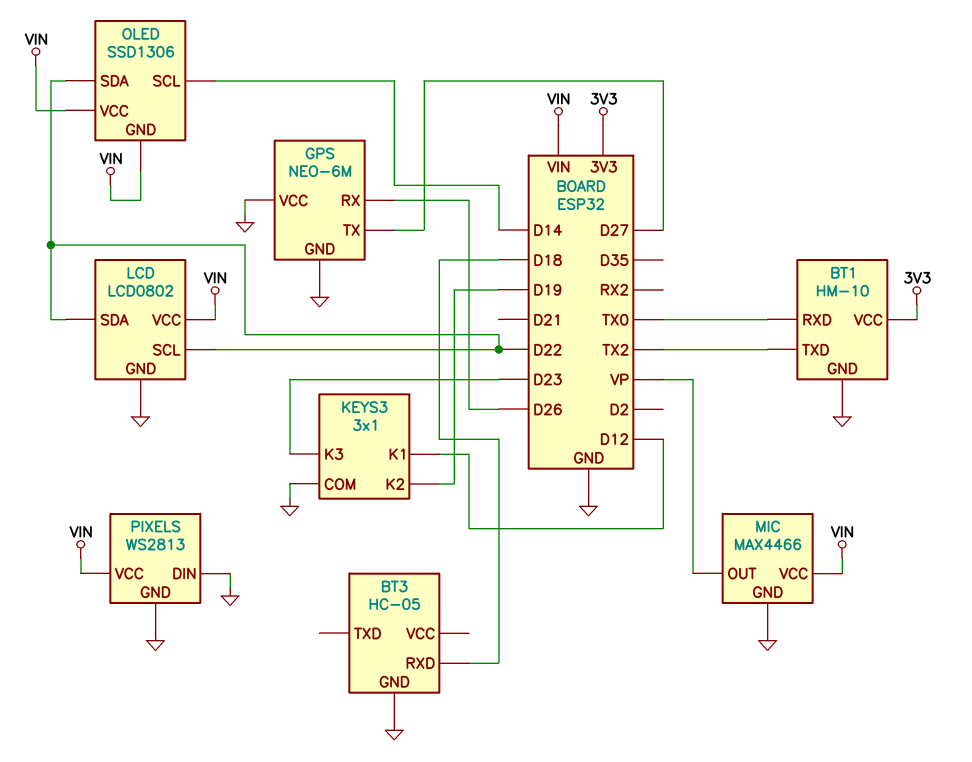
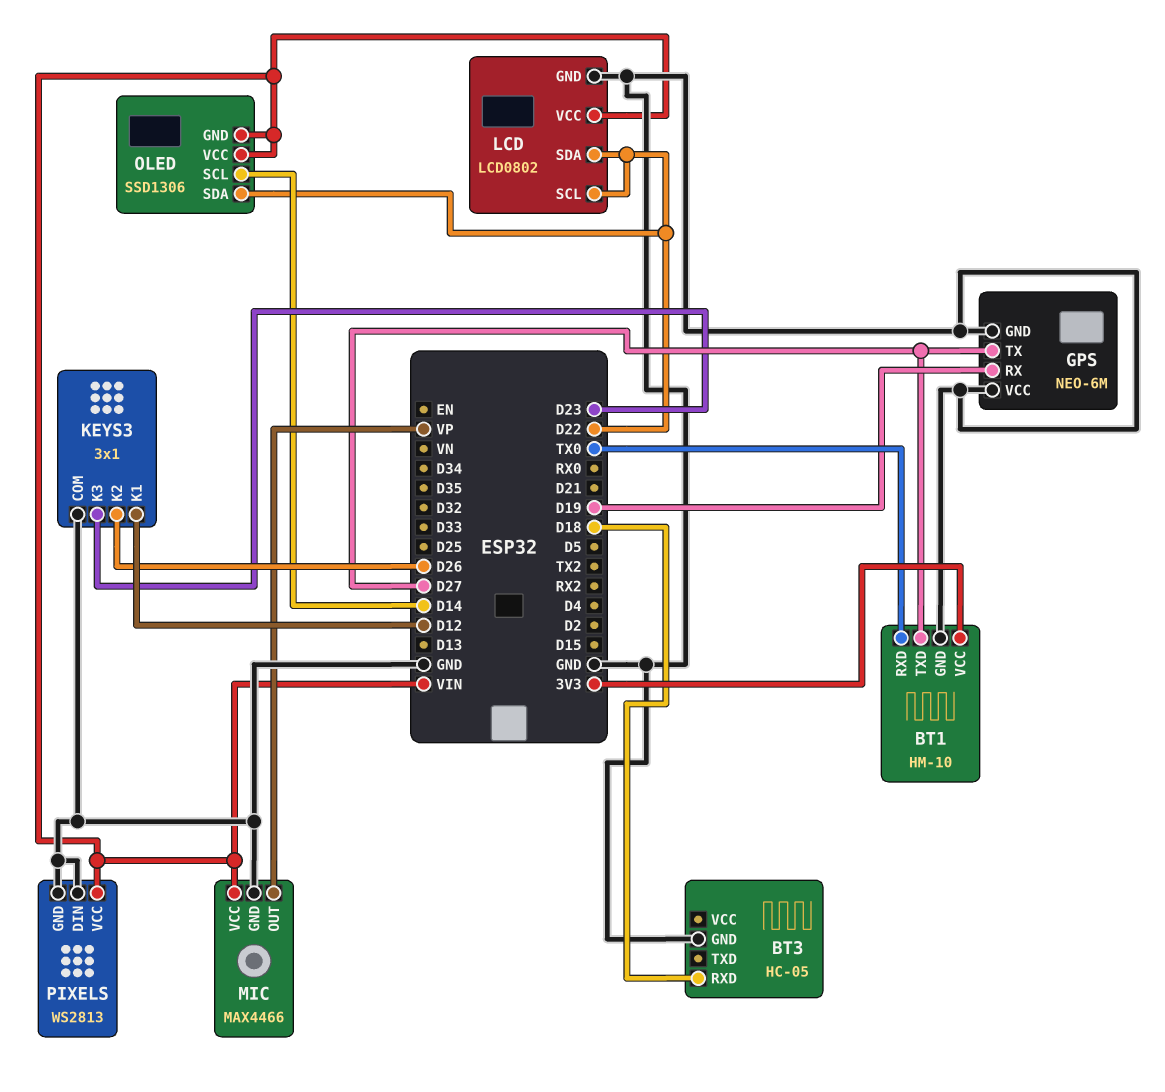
BT1 pin TXD: TX2 -> D27
GPS pin RX: D26 -> D19
KEYS3 pin K2: D19 -> D26

